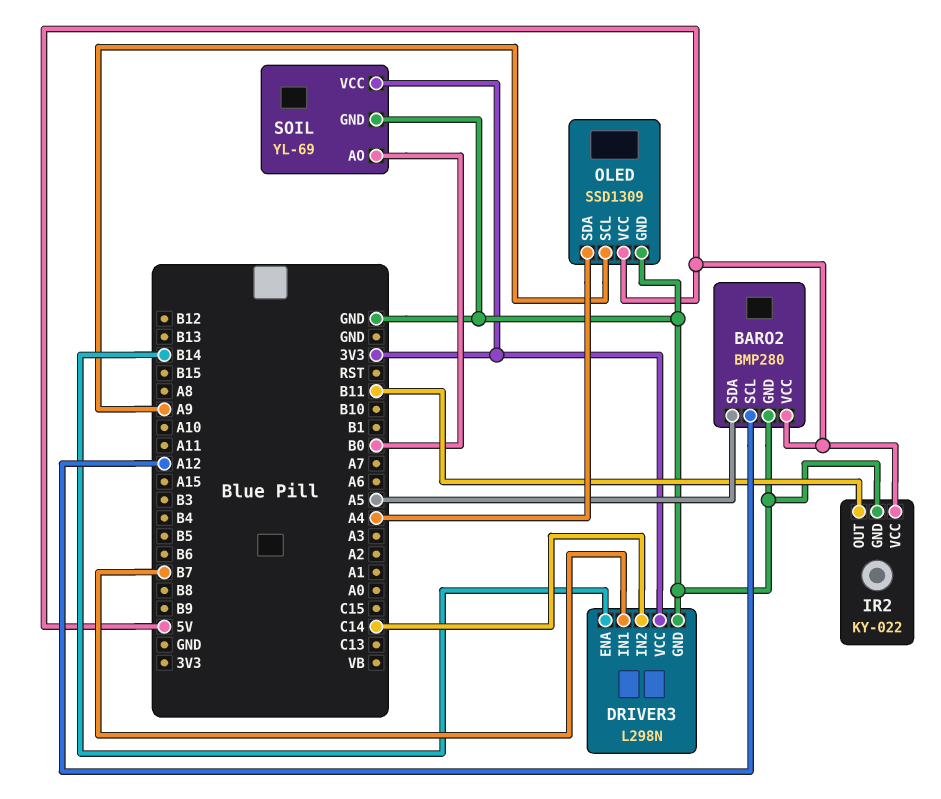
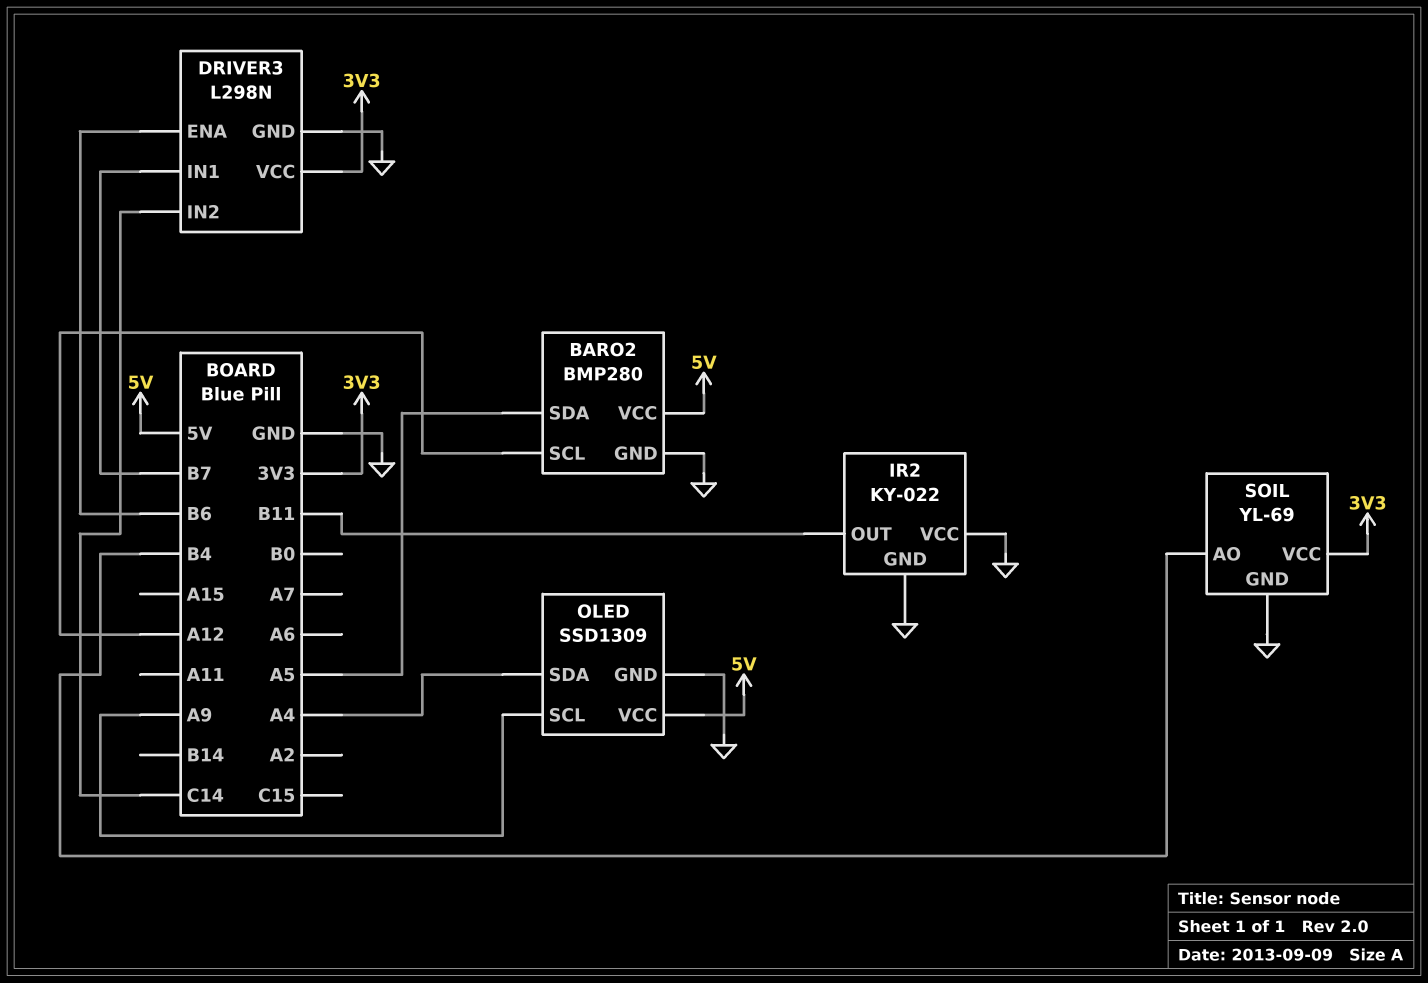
DRIVER3 pin ENA: B14 -> B6
IR2 pin VCC: 5V -> GND
SOIL pin AO: B0 -> B4

